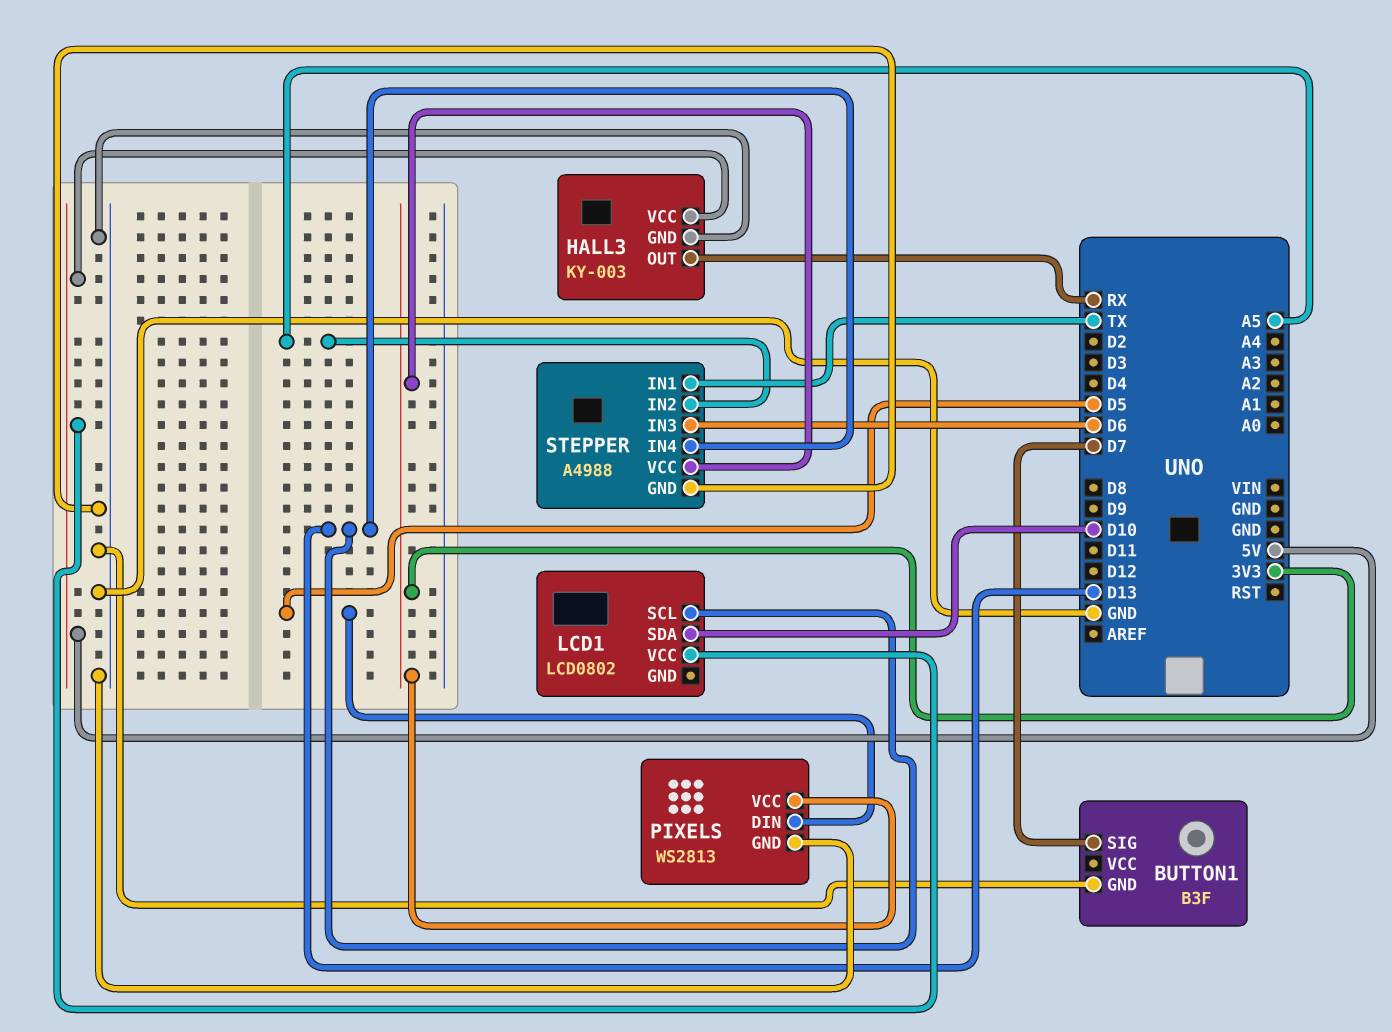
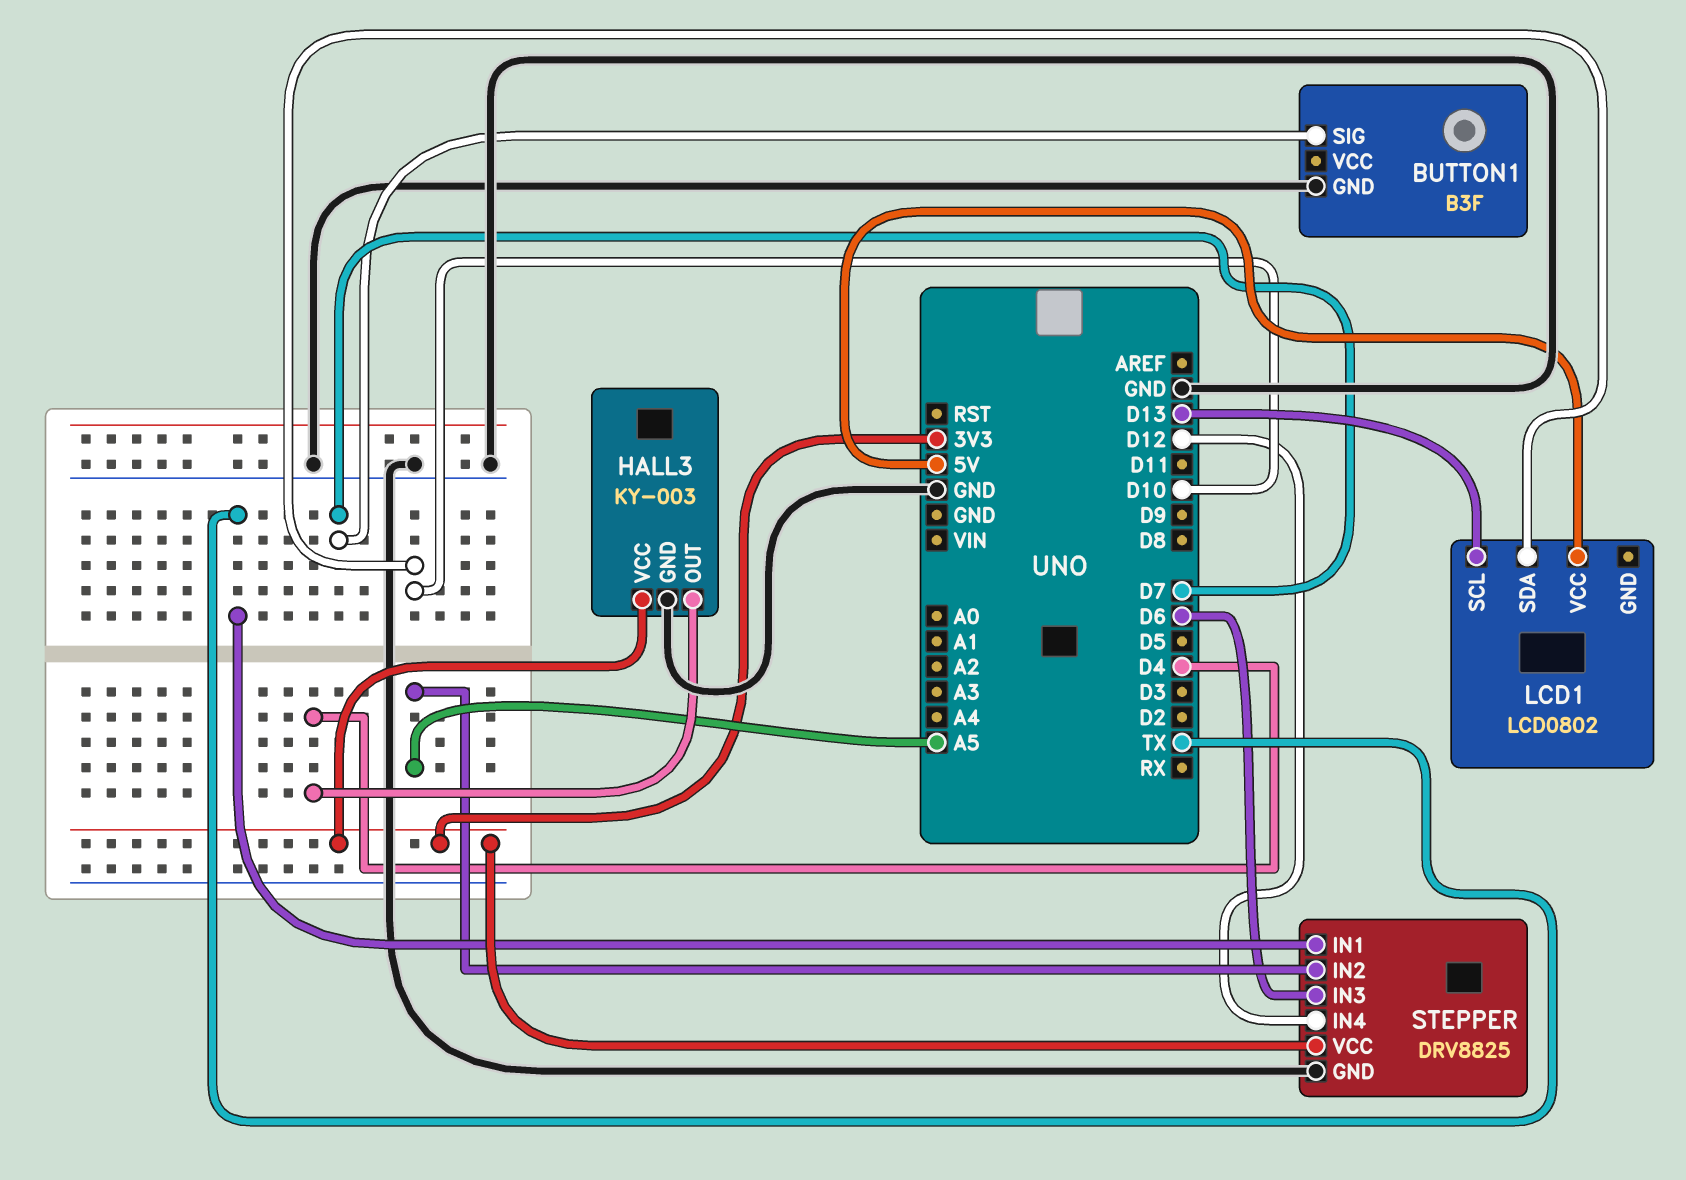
HALL3 pin OUT: RX -> D4
HALL3 pin VCC: 5V -> 3V3
PIXELS: WS2813 -> none
PIXELS pin DIN: D5 -> none
PIXELS pin GND: GND -> none
PIXELS pin VCC: 3V3 -> none
STEPPER: A4988 -> DRV8825
STEPPER pin IN4: D13 -> D12

